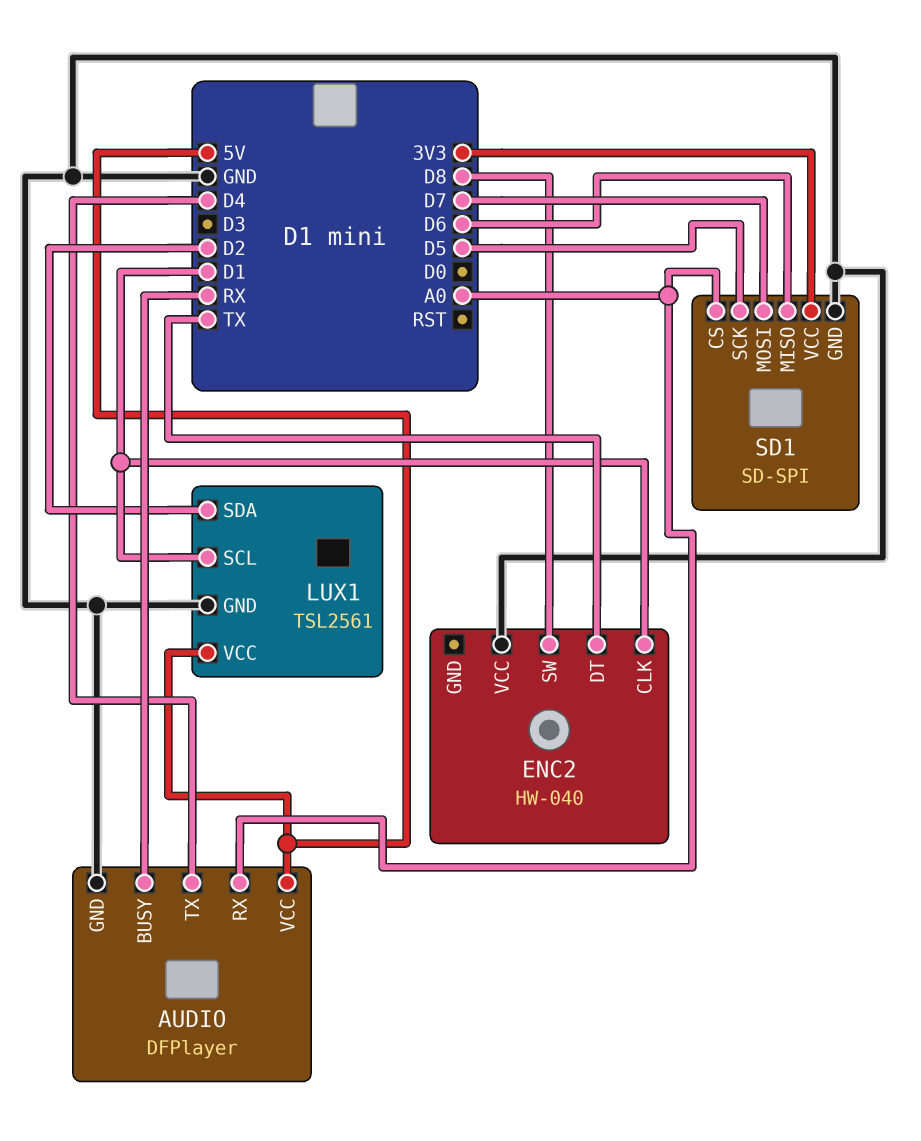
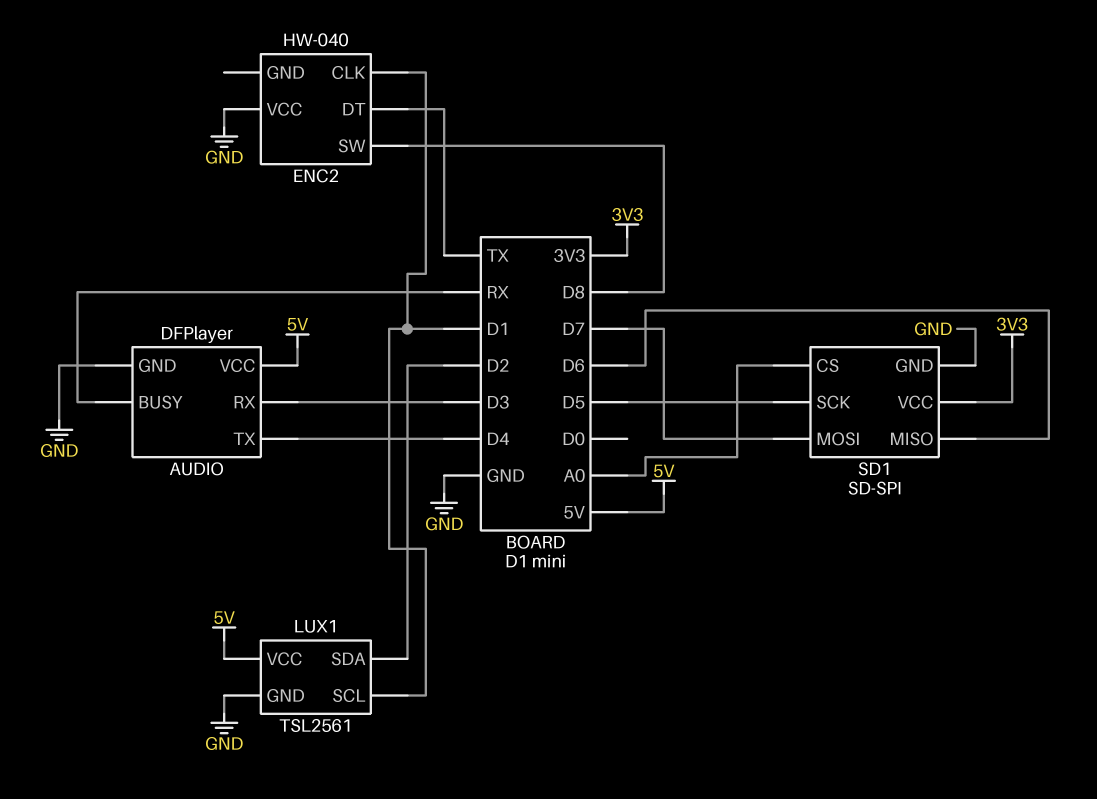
AUDIO pin RX: A0 -> D3

